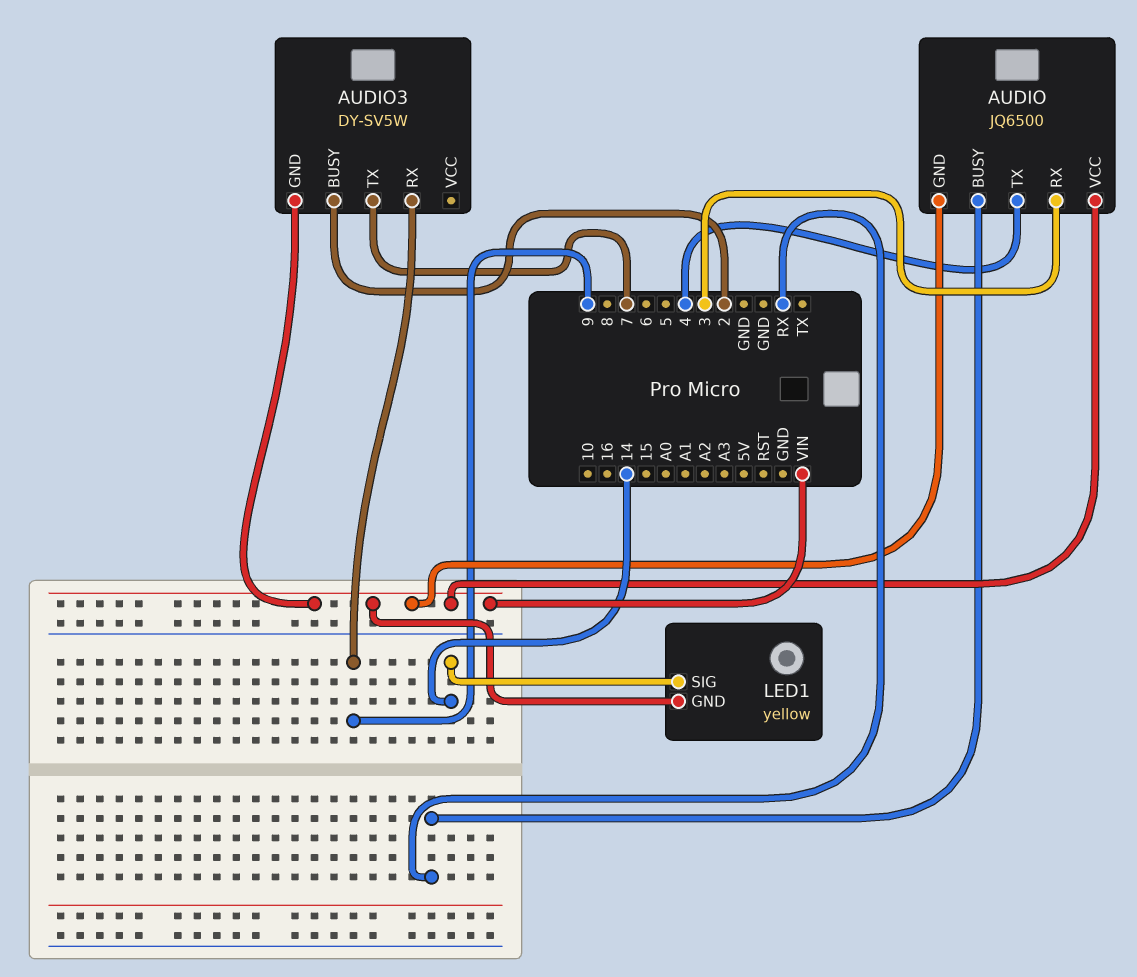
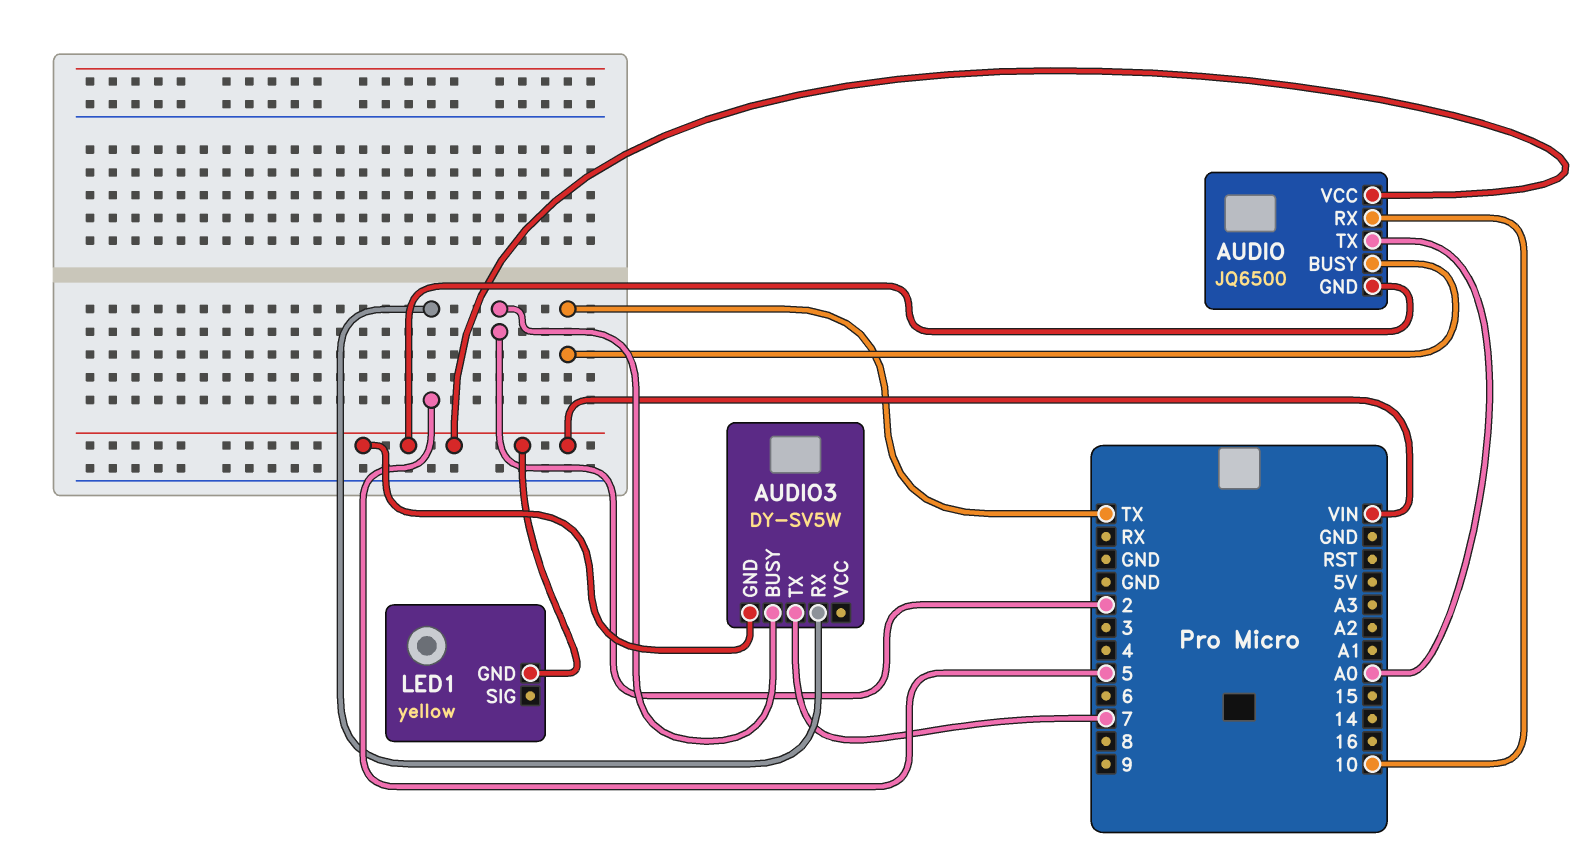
AUDIO pin BUSY: RX -> TX
AUDIO pin RX: 3 -> 10
AUDIO pin TX: 4 -> A0
AUDIO3 pin RX: 9 -> 5
LED1 pin SIG: 14 -> none

